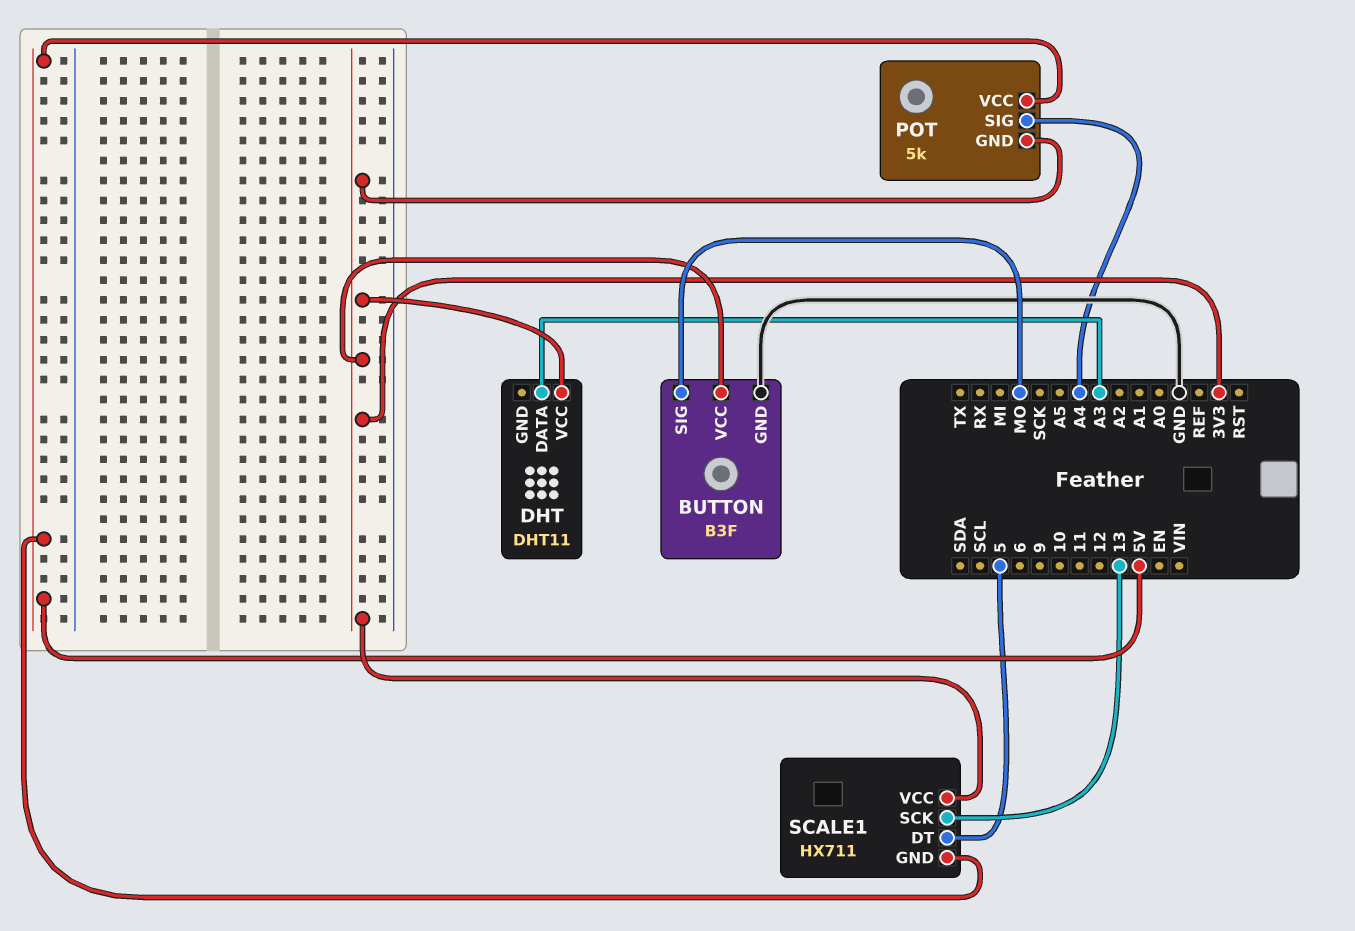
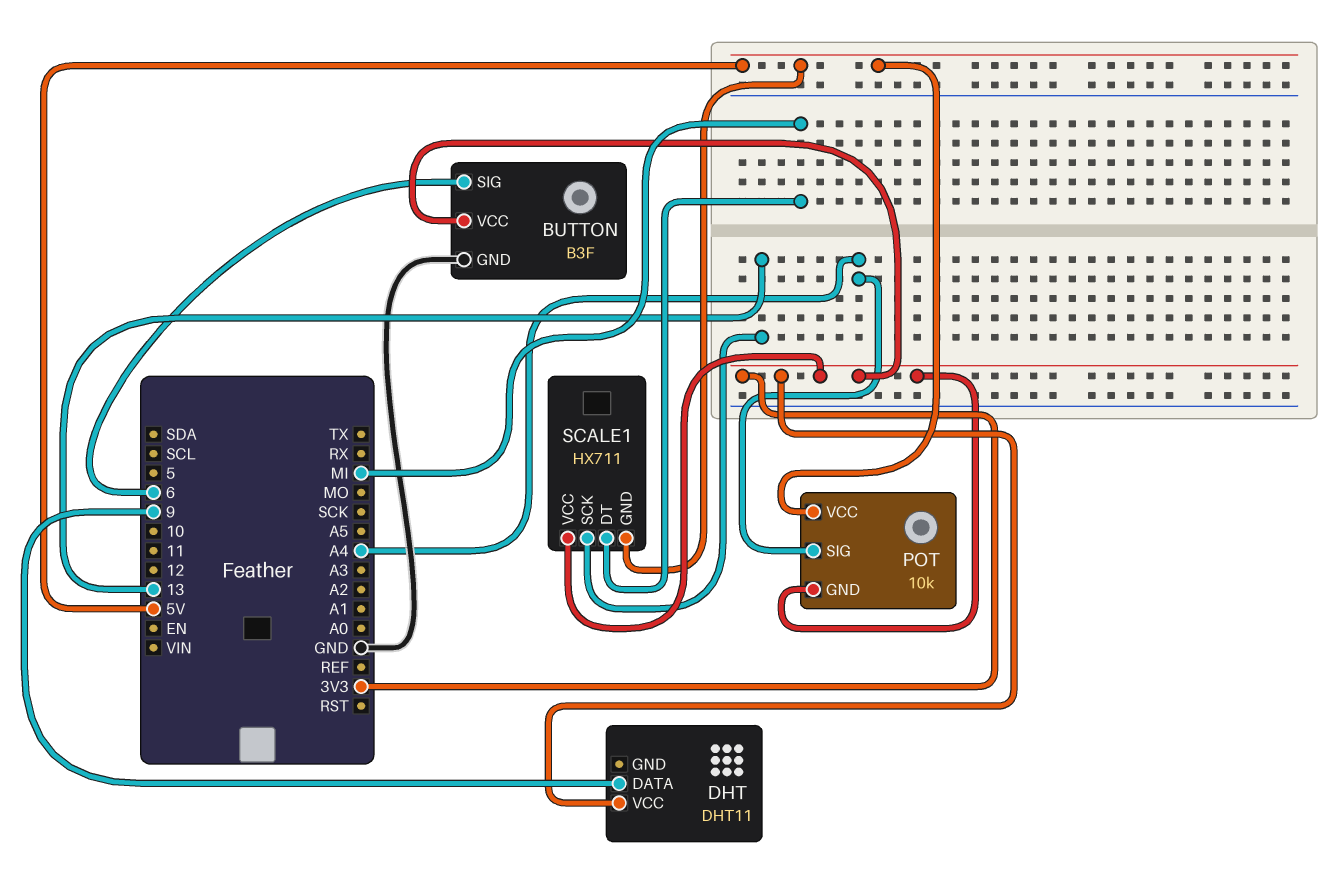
BUTTON pin SIG: MO -> 6
DHT pin DATA: A3 -> 9
POT: 5k -> 10k
SCALE1 pin DT: 5 -> MI

